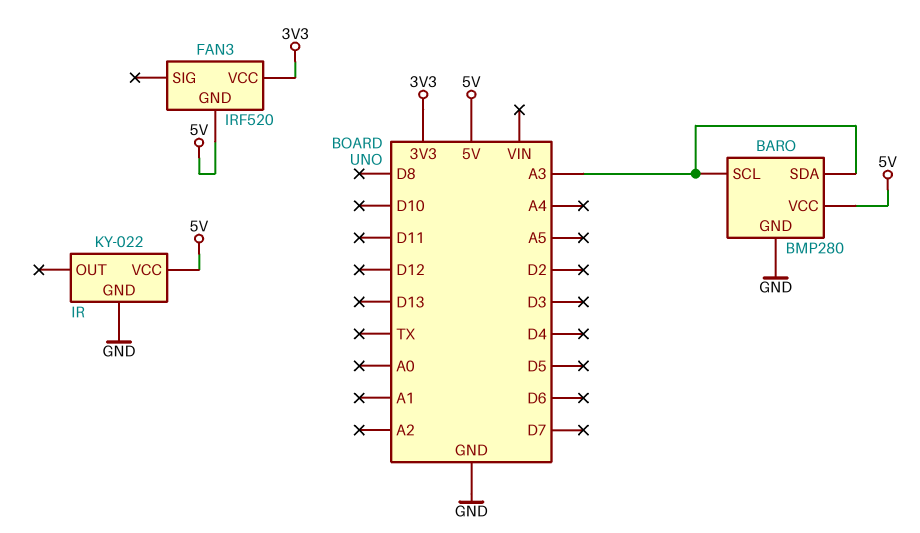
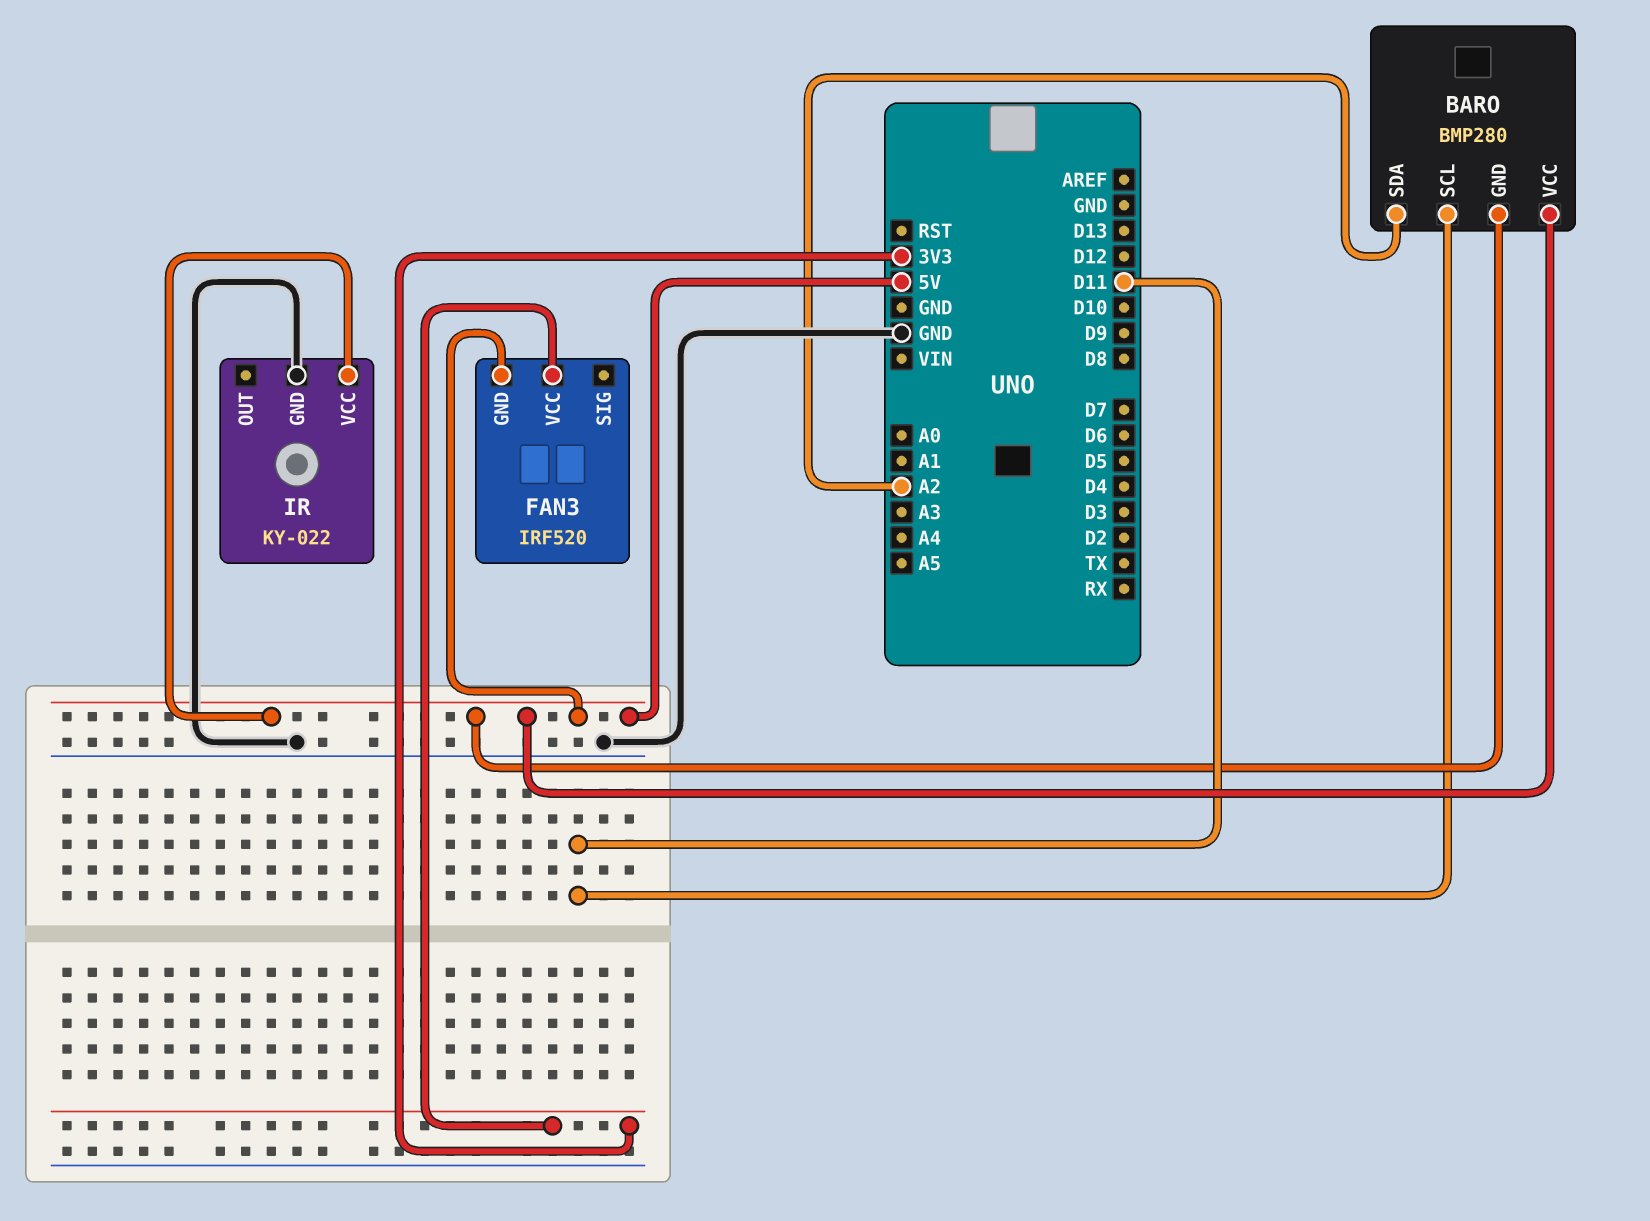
BARO pin GND: GND -> 5V
BARO pin SCL: A3 -> D11
BARO pin SDA: A3 -> A2

